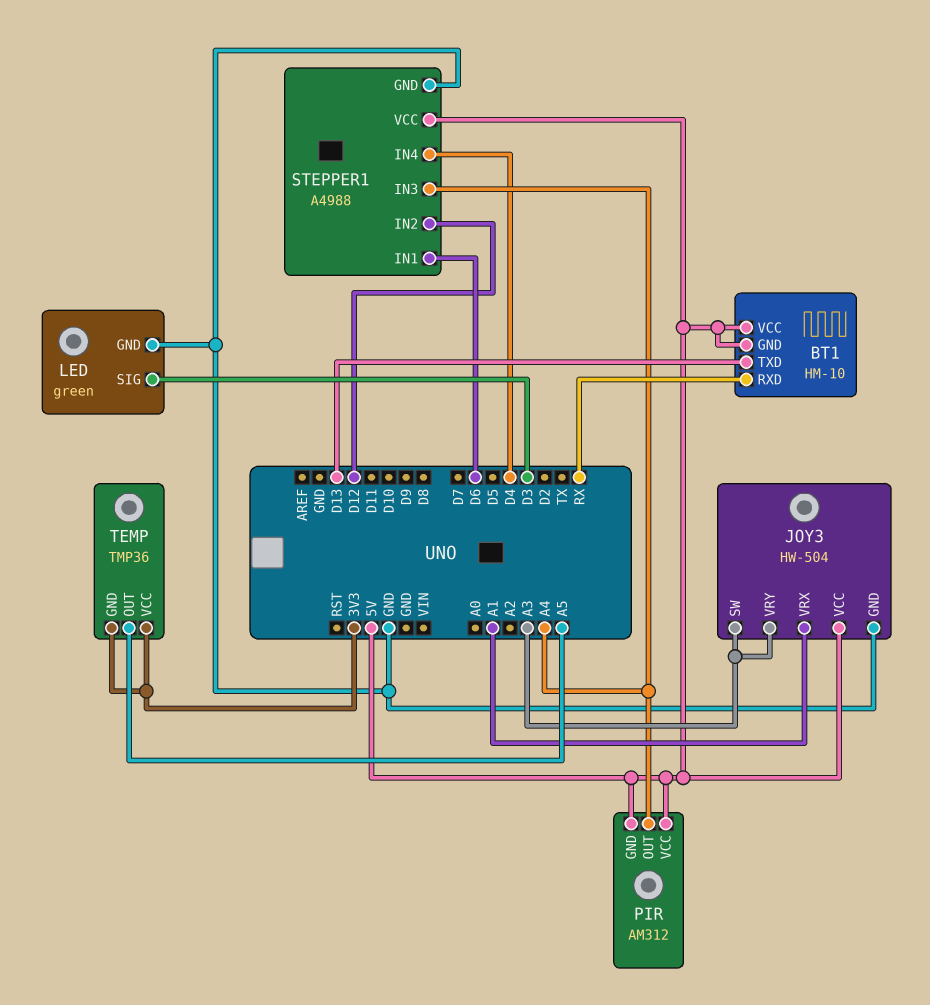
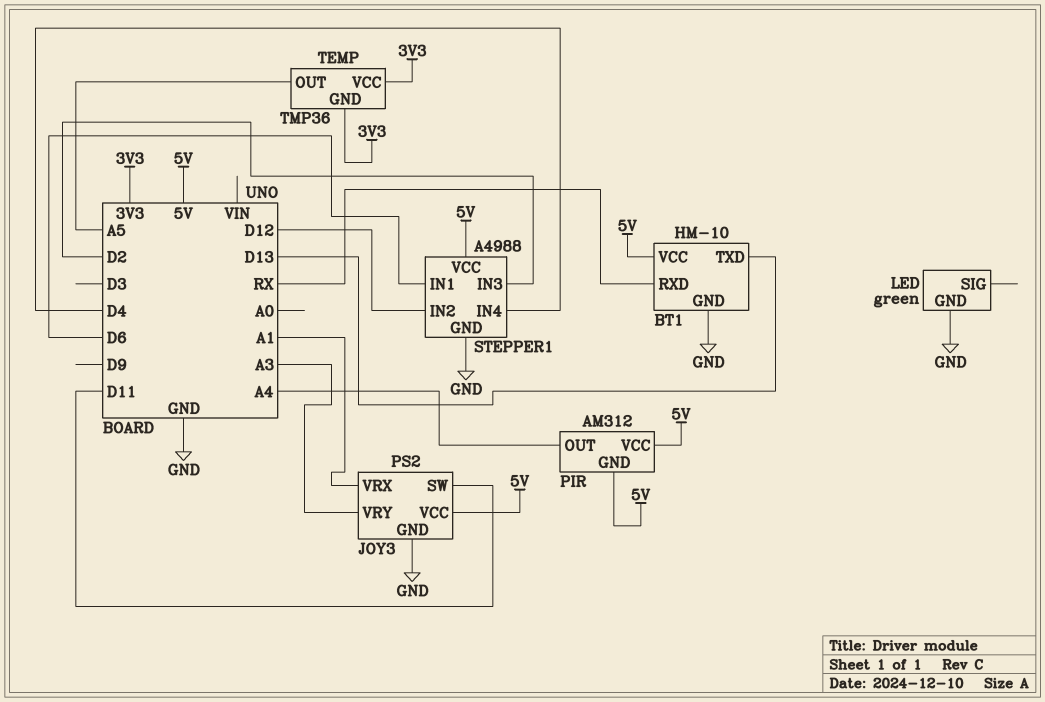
BT1 pin GND: 5V -> GND
JOY3: HW-504 -> PS2
JOY3 pin SW: A3 -> D11
LED pin SIG: D3 -> none
STEPPER1 pin IN3: A4 -> D2

